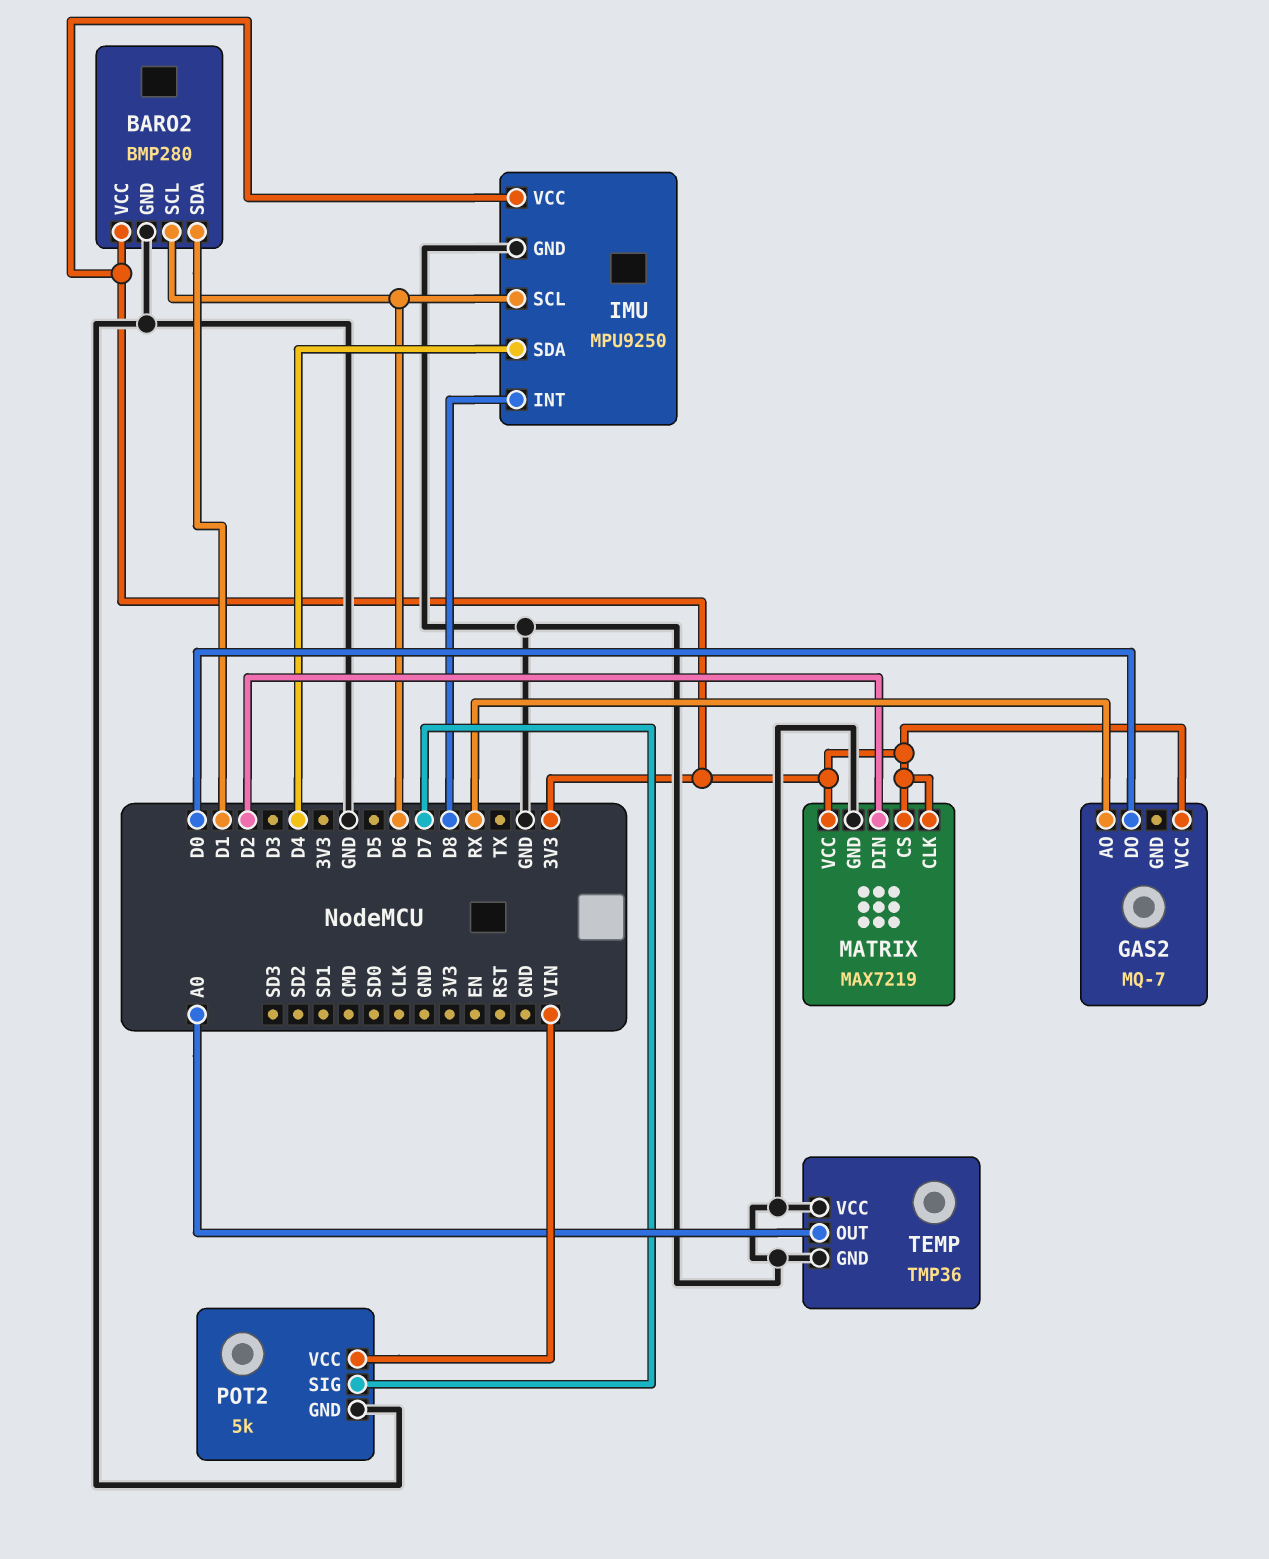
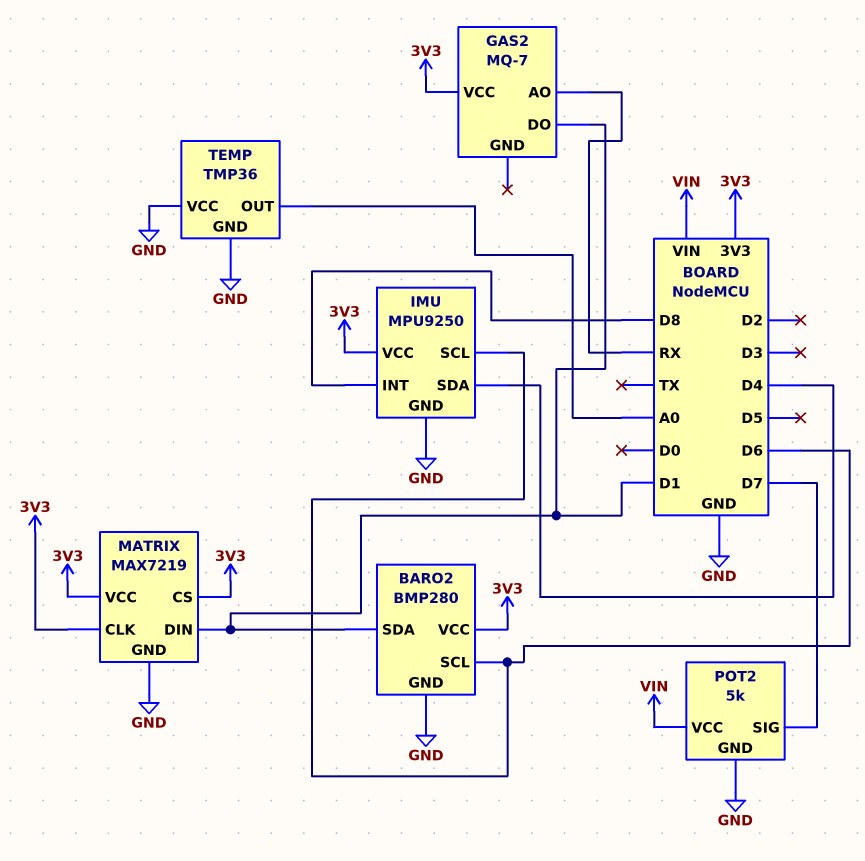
GAS2 pin DO: D0 -> D1
MATRIX pin DIN: D2 -> D1

